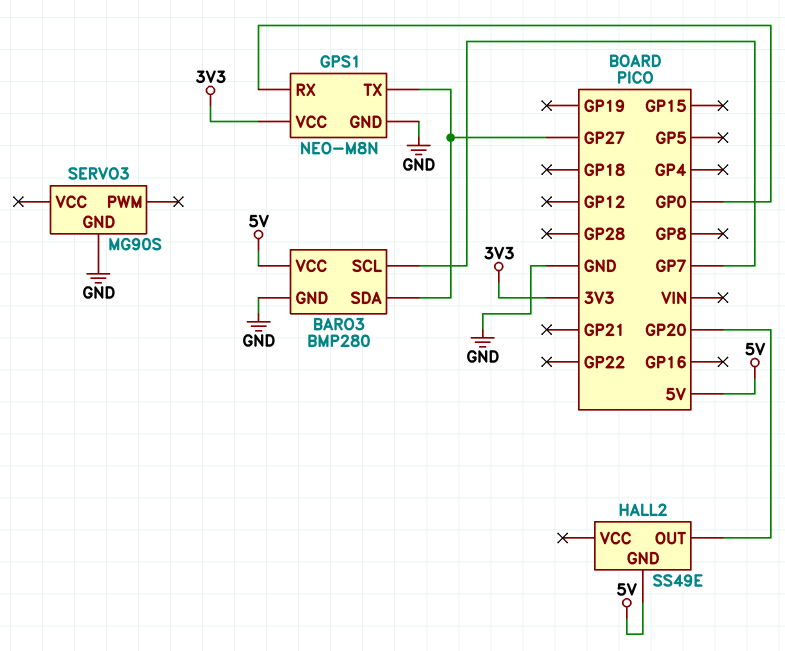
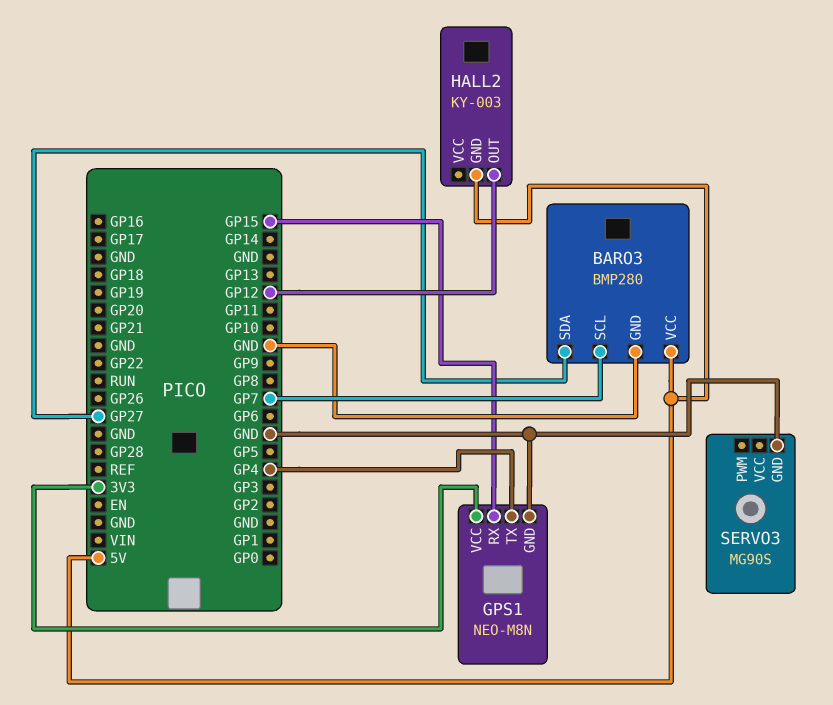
GPS1 pin RX: GP0 -> GP15
GPS1 pin TX: GP27 -> GP4
HALL2: SS49E -> KY-003
HALL2 pin OUT: GP20 -> GP12

